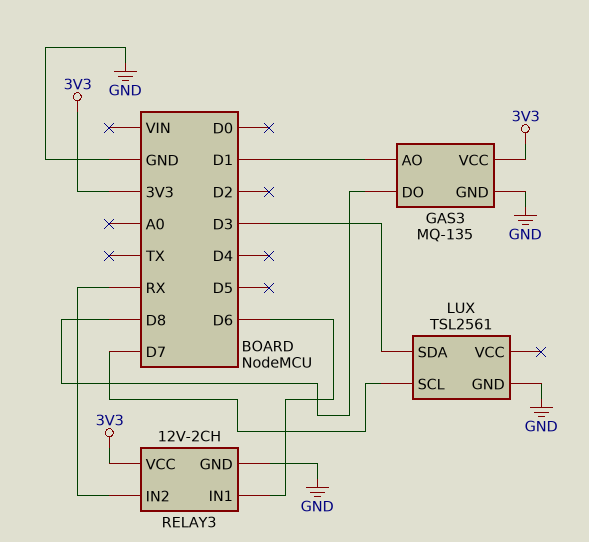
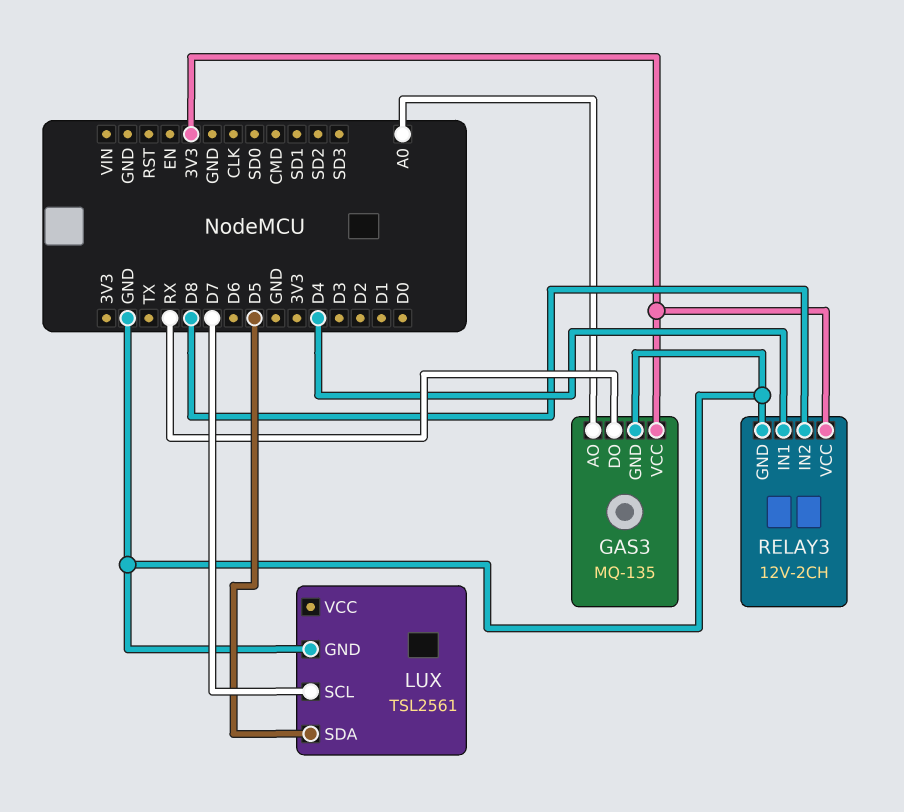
GAS3 pin AO: D1 -> A0
GAS3 pin DO: D8 -> RX
LUX pin SDA: D3 -> D5
RELAY3 pin IN1: D6 -> D4
RELAY3 pin IN2: RX -> D8

